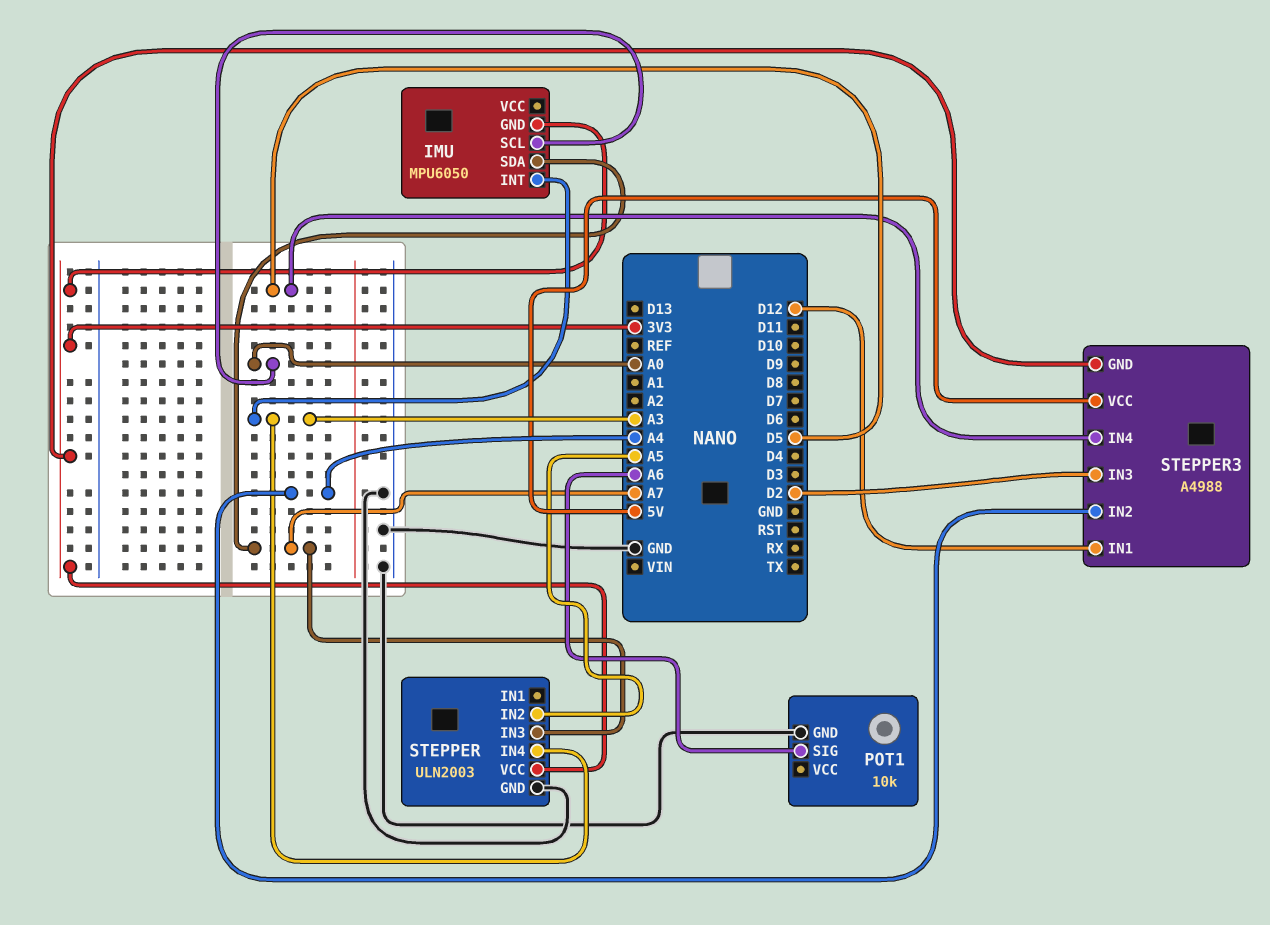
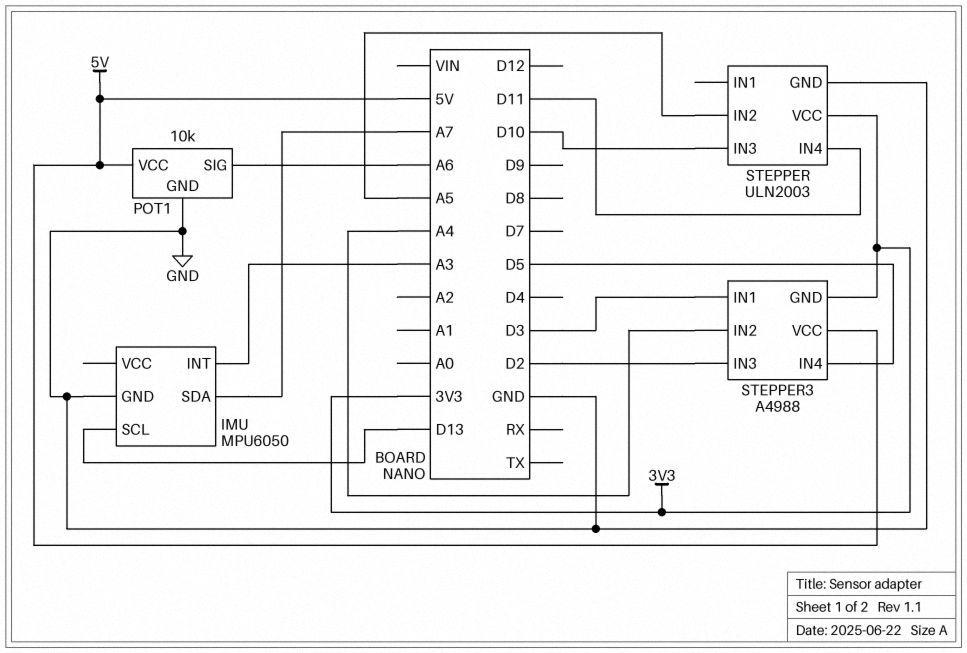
IMU pin GND: 3V3 -> GND
IMU pin SCL: A0 -> D13
POT1 pin VCC: none -> 5V
STEPPER pin IN3: A7 -> D10
STEPPER pin IN4: A3 -> D11
STEPPER3 pin IN1: D12 -> D3

